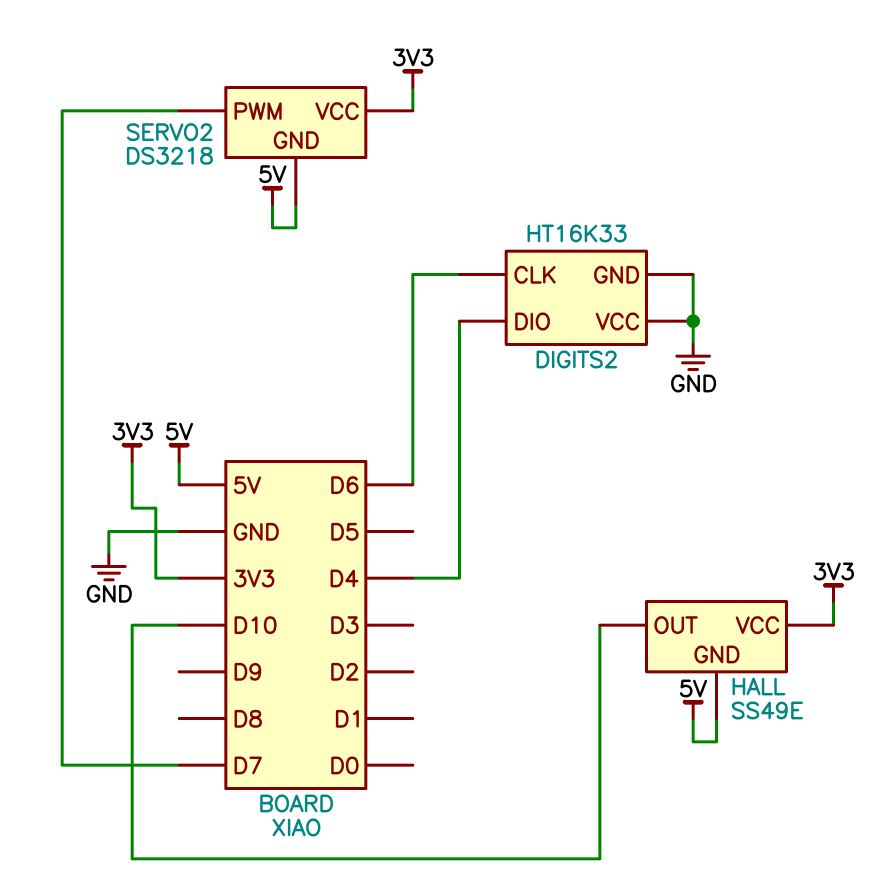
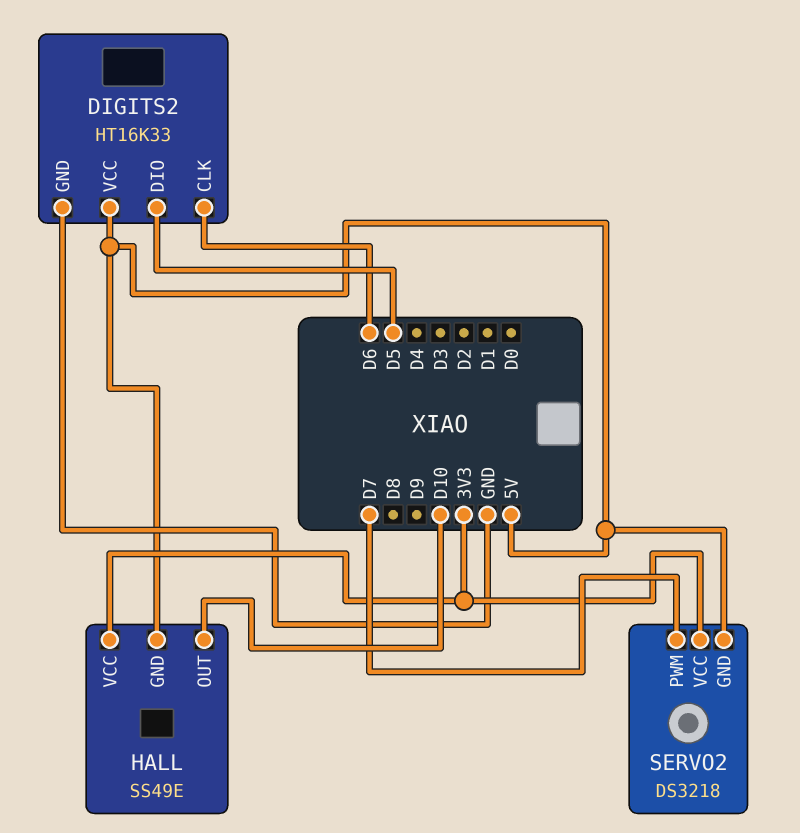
DIGITS2 pin DIO: D4 -> D5
DIGITS2 pin VCC: GND -> 5V

